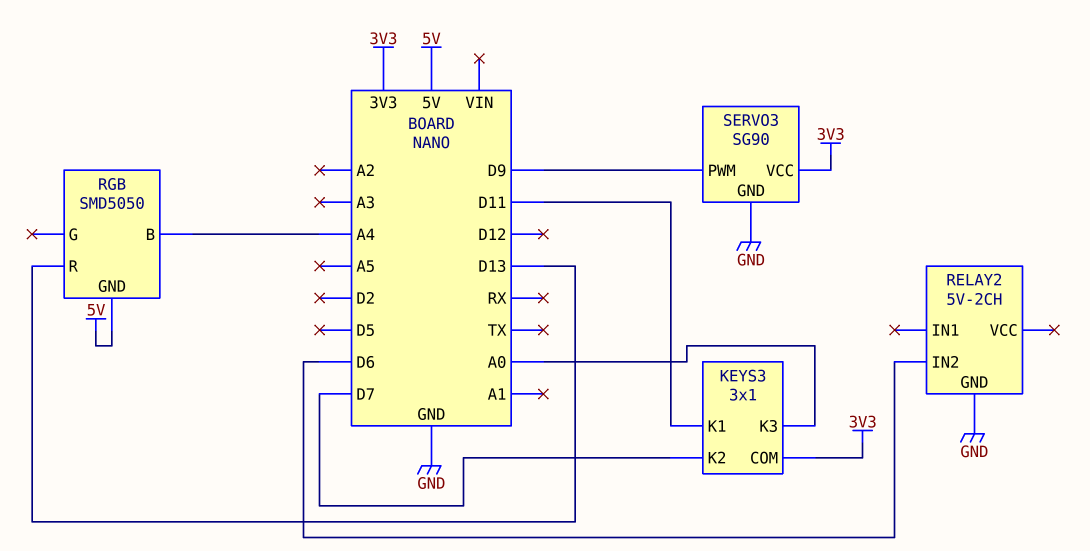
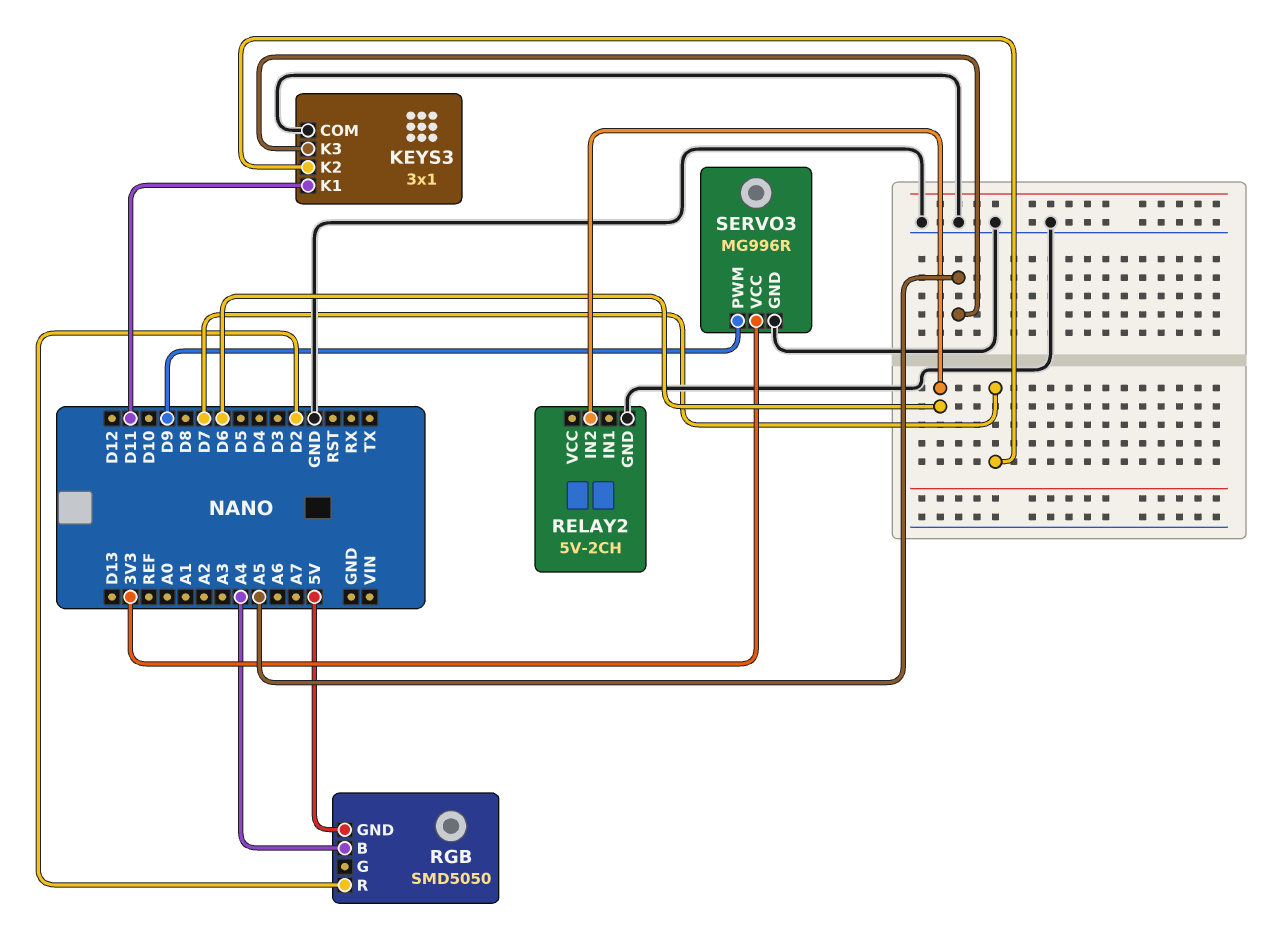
KEYS3 pin COM: 3V3 -> GND
KEYS3 pin K3: A0 -> A5
RGB pin R: D13 -> D2
SERVO3: SG90 -> MG996R

